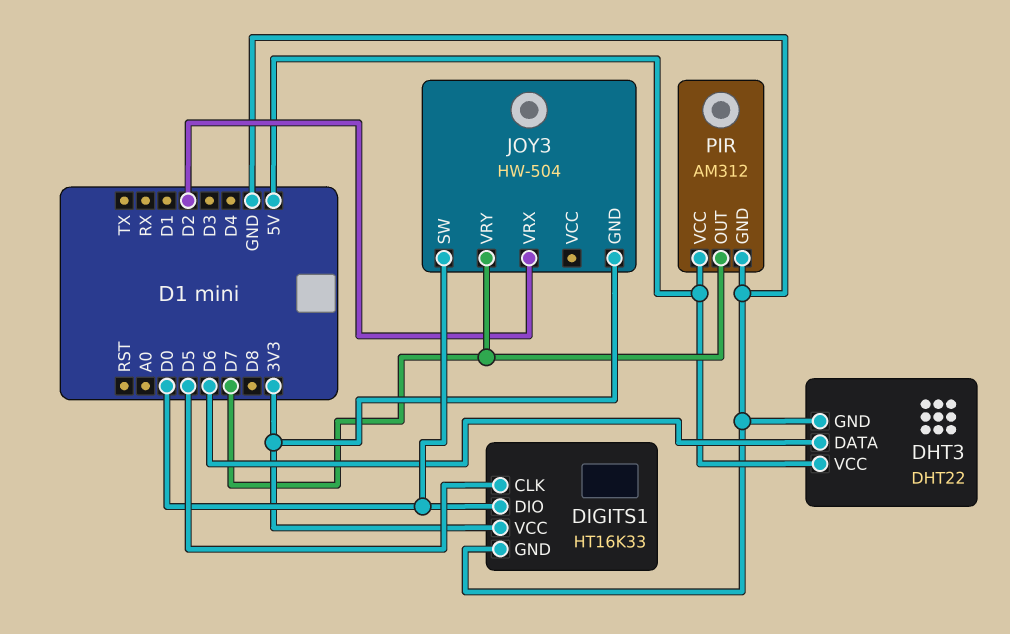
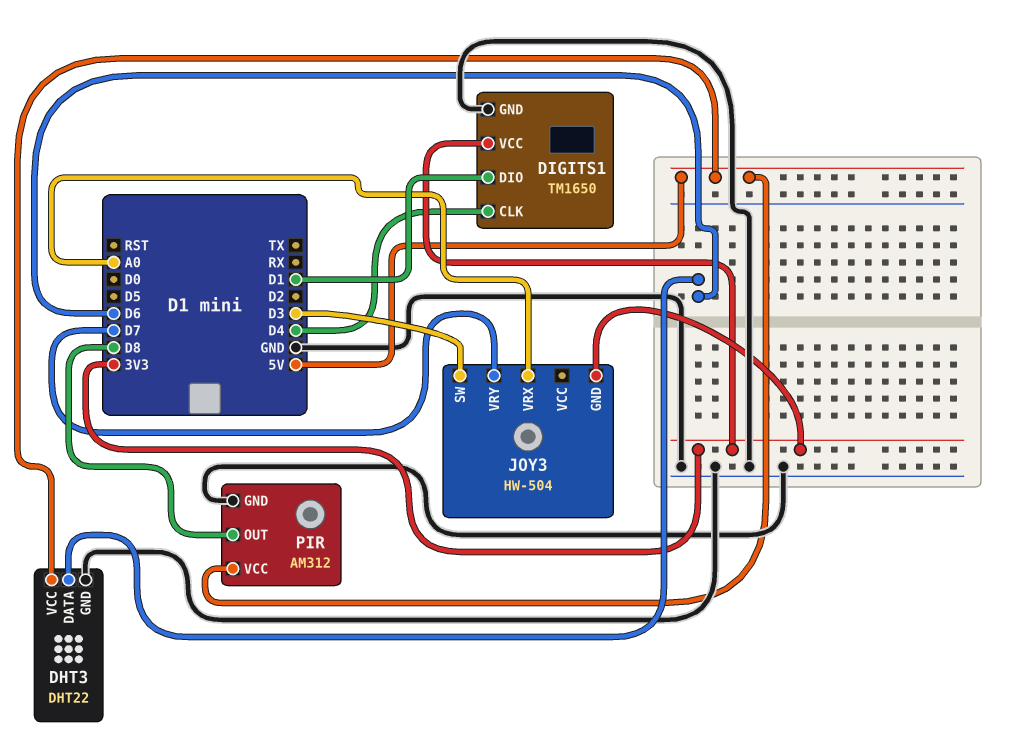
DIGITS1: HT16K33 -> TM1650
DIGITS1 pin CLK: D5 -> D4
DIGITS1 pin DIO: D0 -> D1
JOY3 pin SW: D0 -> D3
JOY3 pin VRX: D2 -> A0
PIR pin OUT: D7 -> D8

